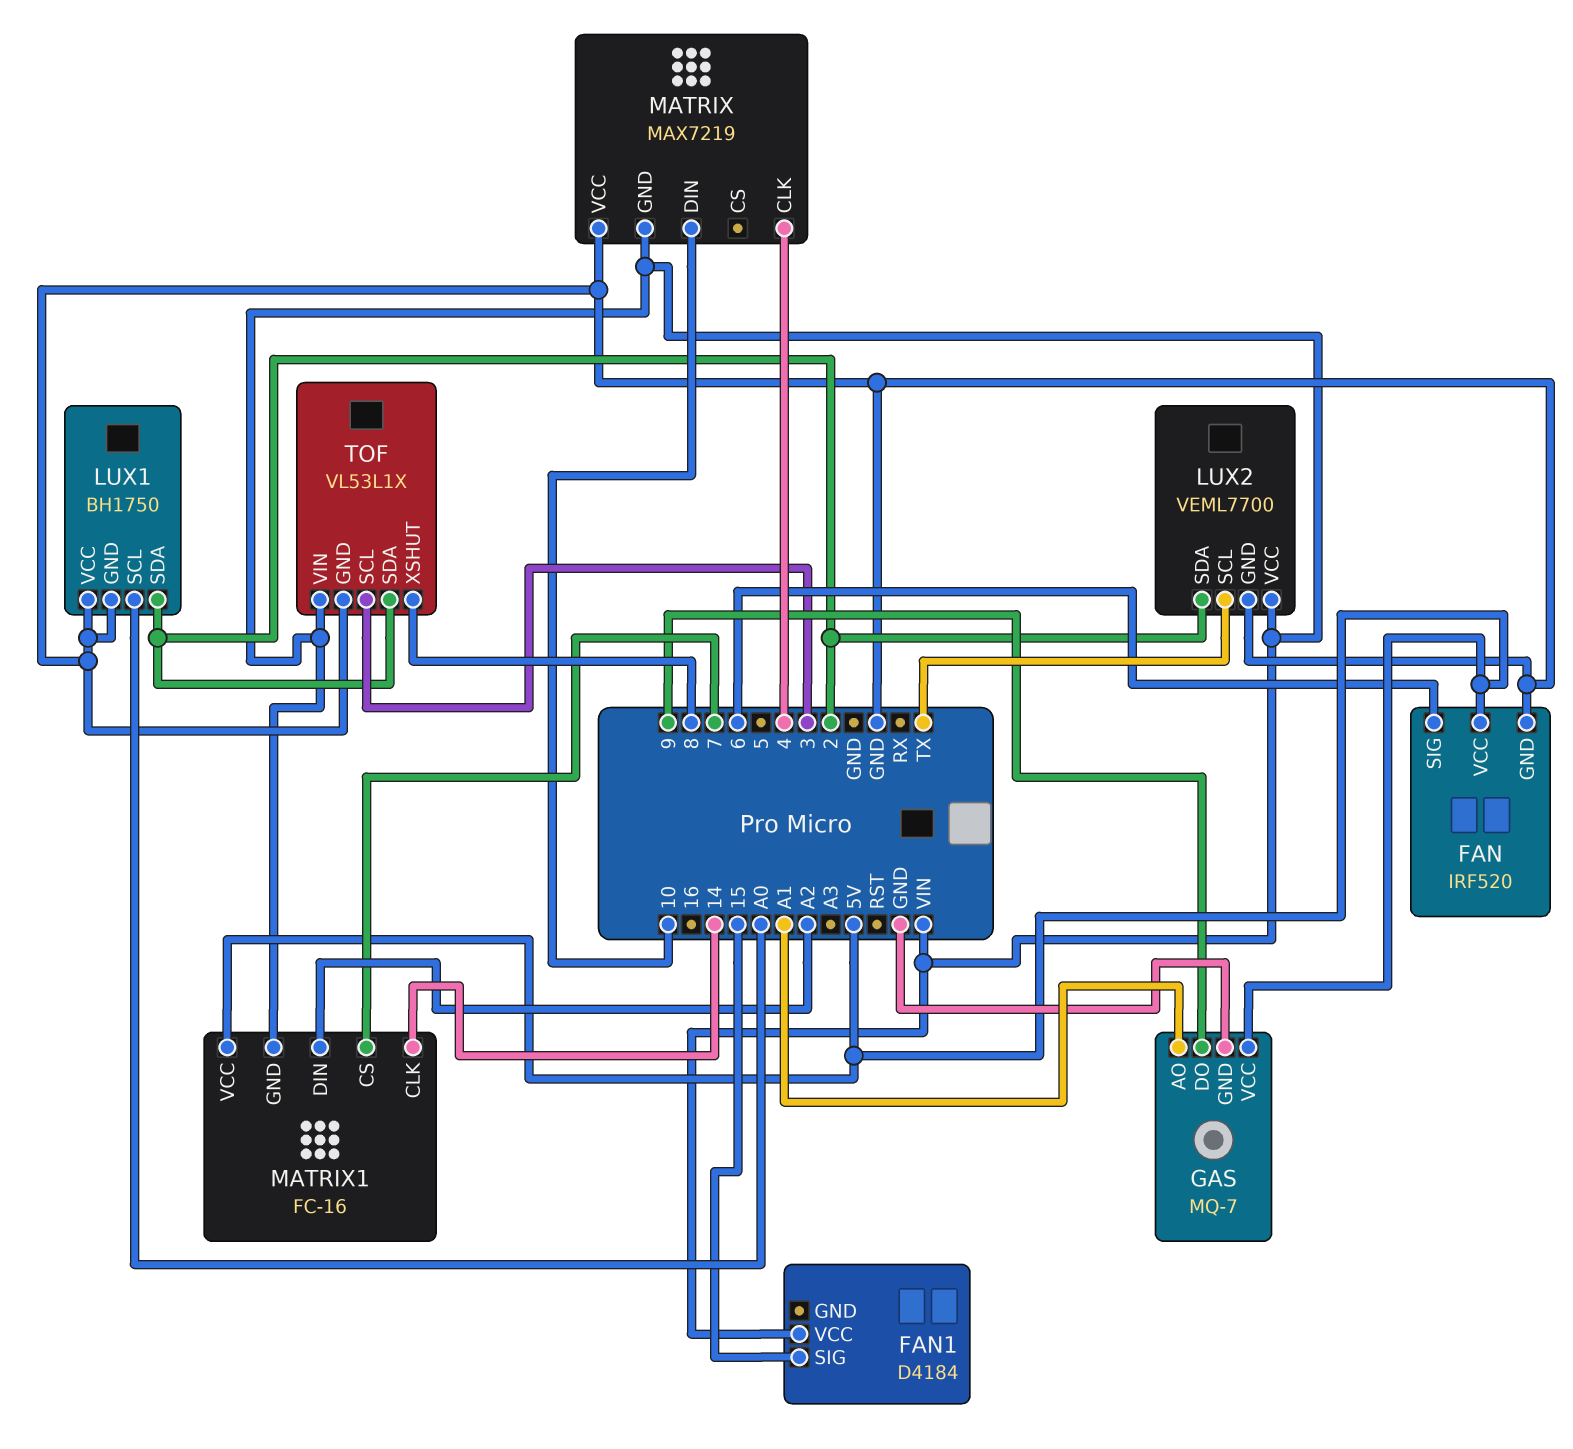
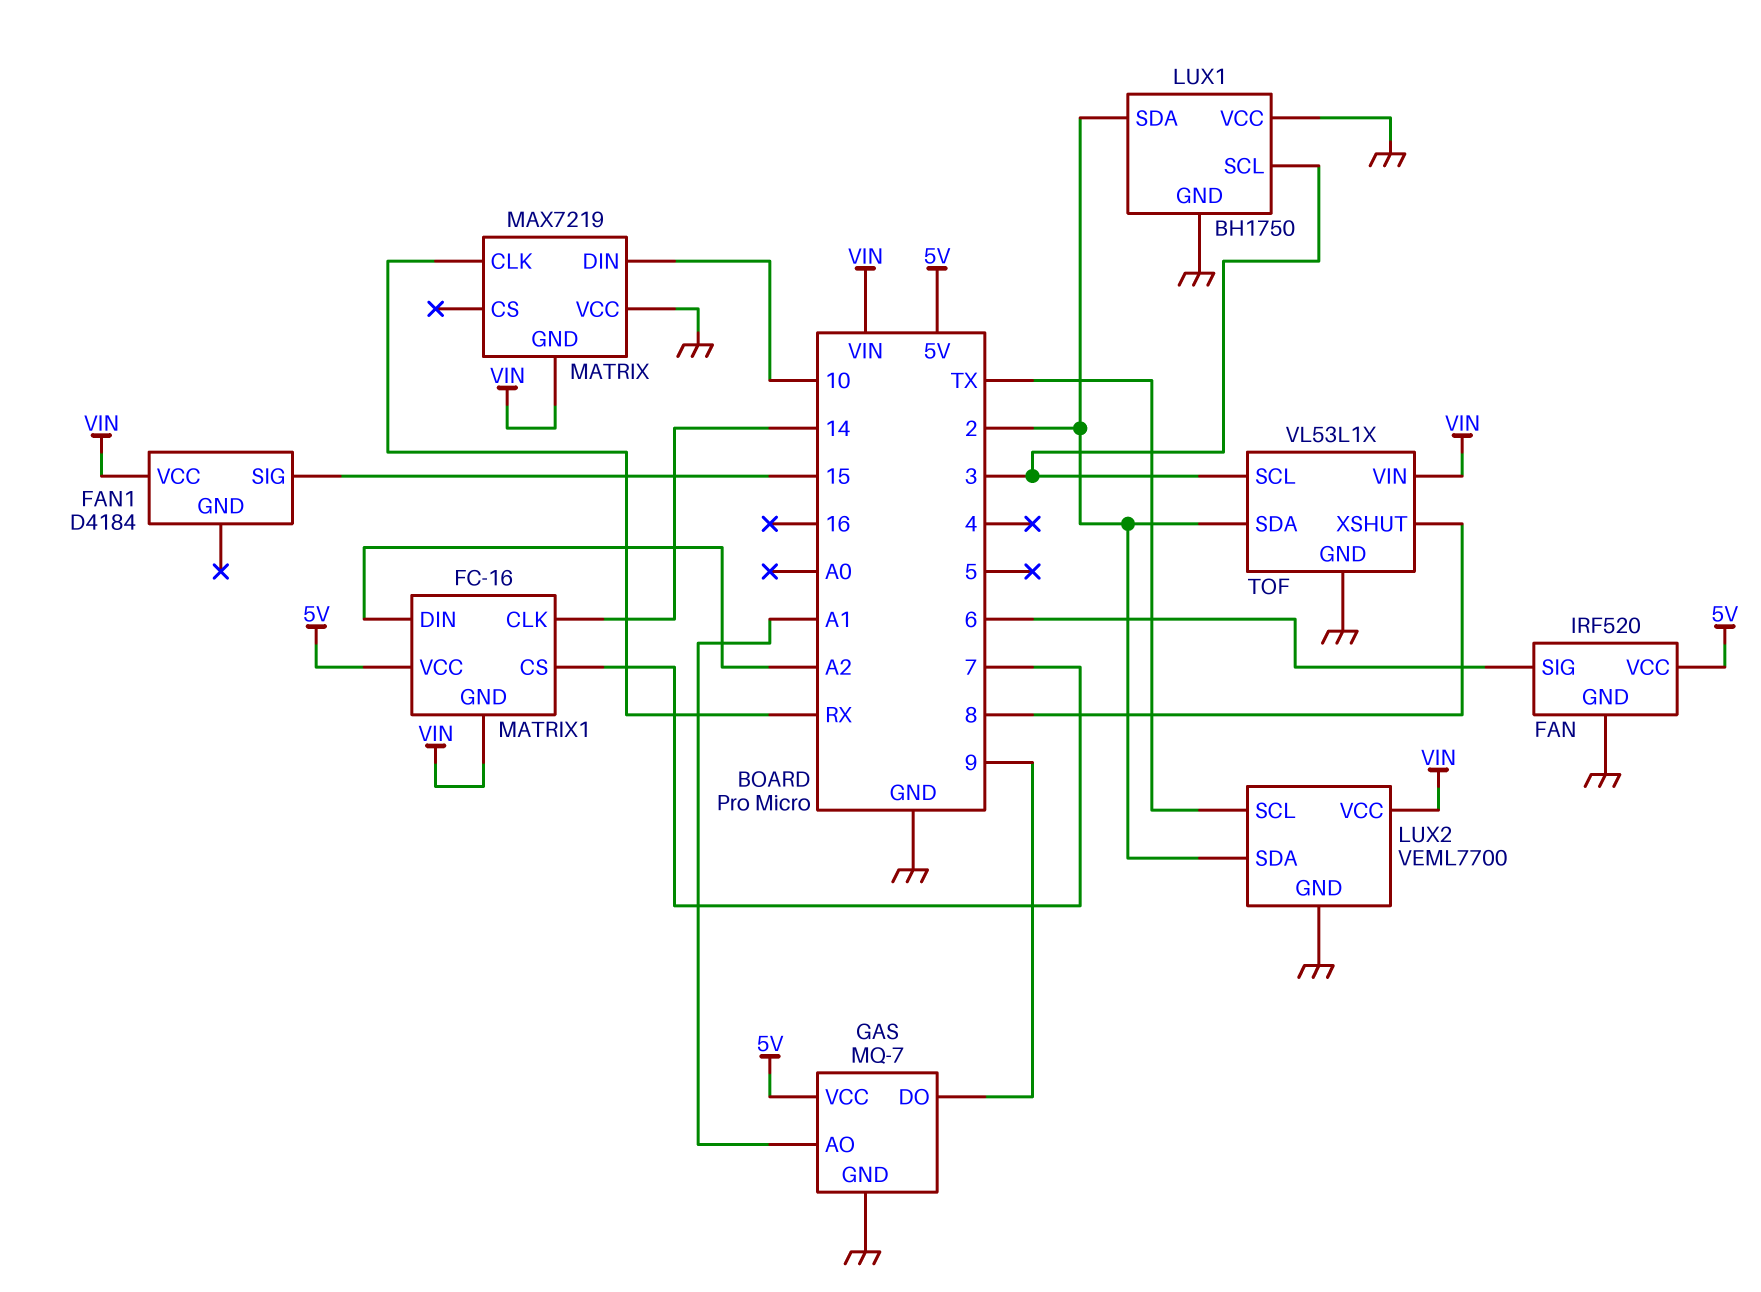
LUX1 pin SCL: A0 -> 3
MATRIX pin CLK: 4 -> RX

